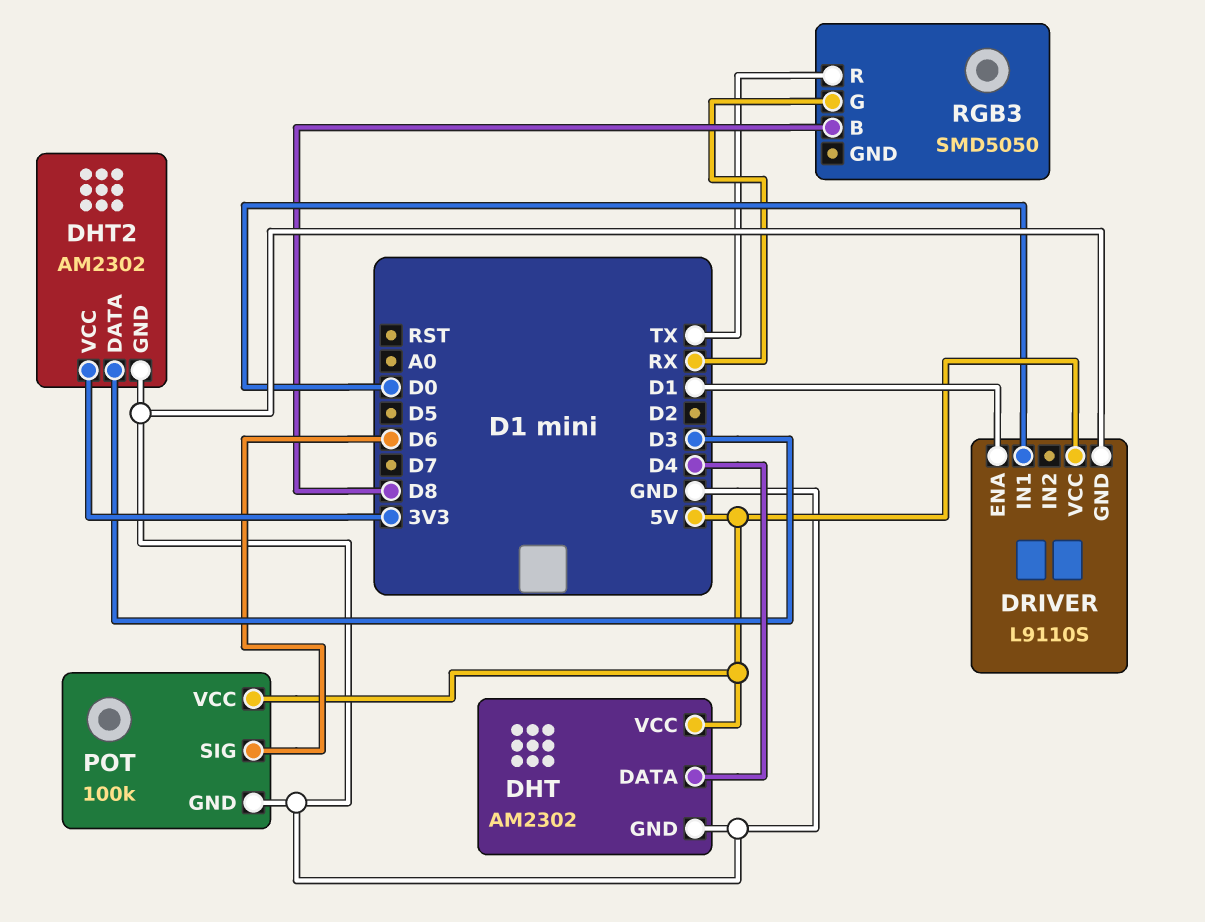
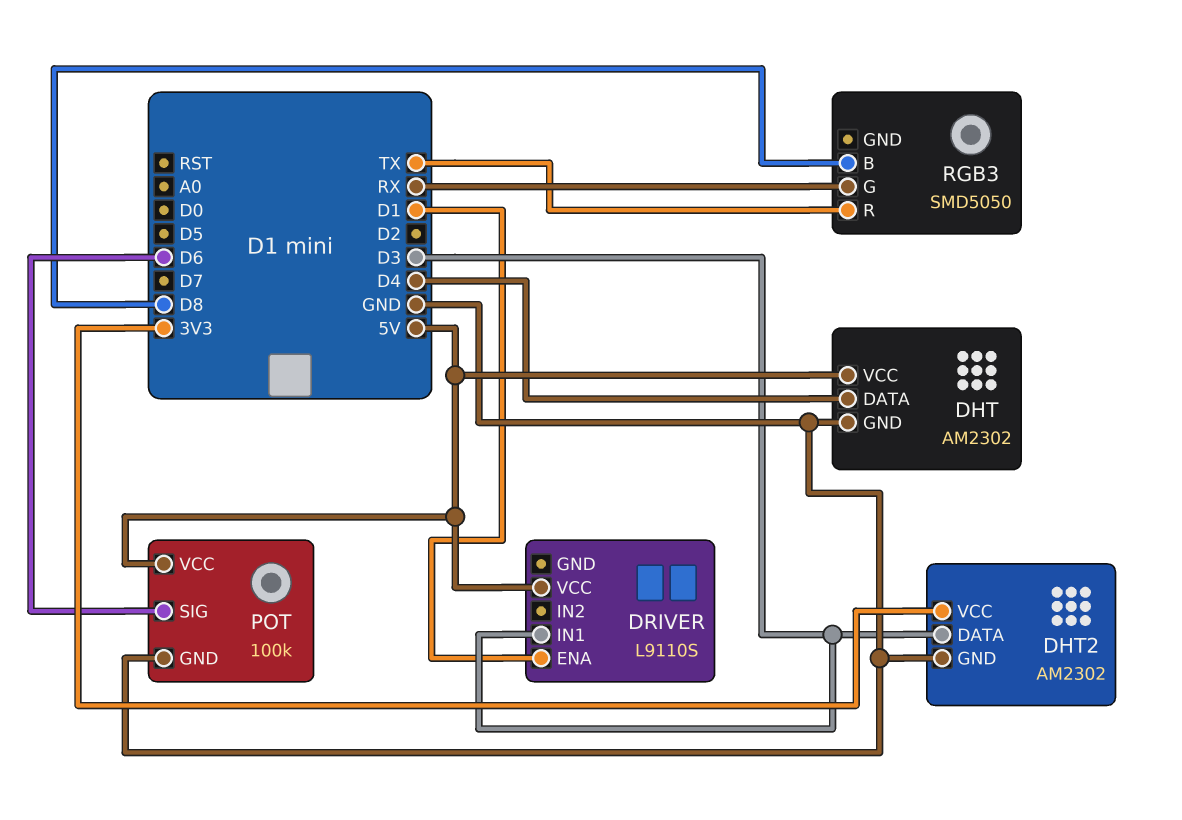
DRIVER pin GND: GND -> none
DRIVER pin IN1: D0 -> D3

